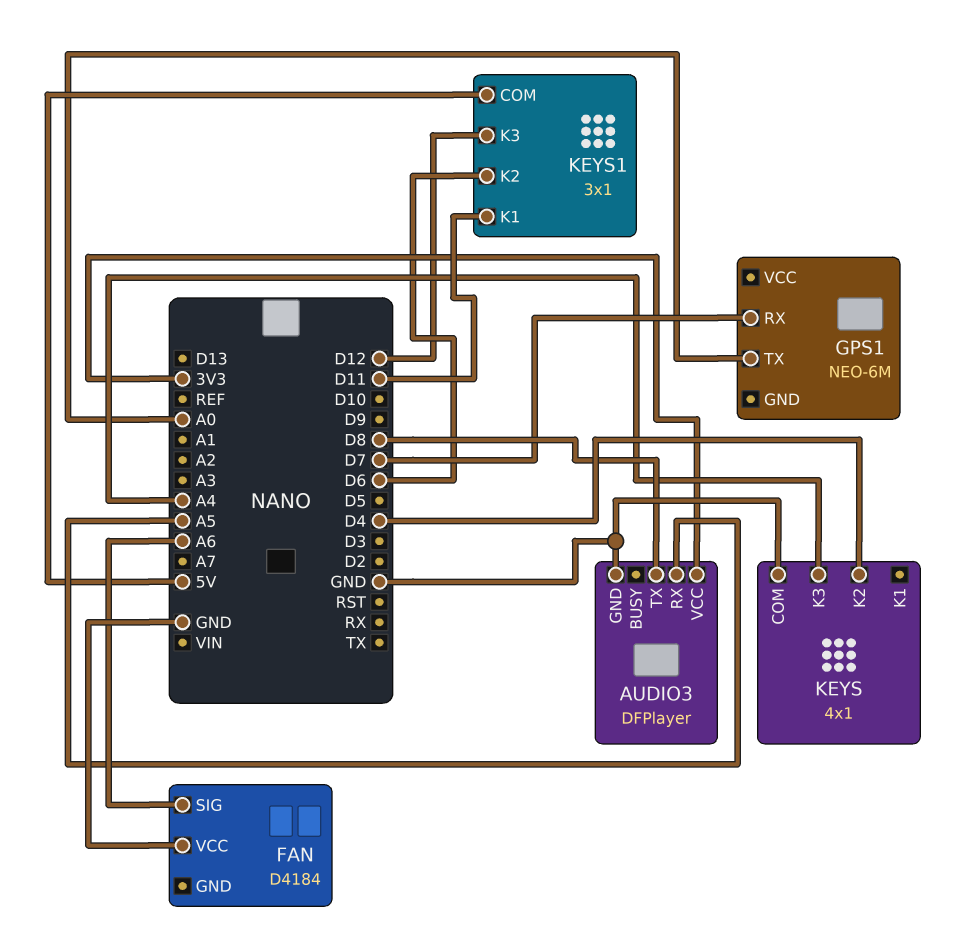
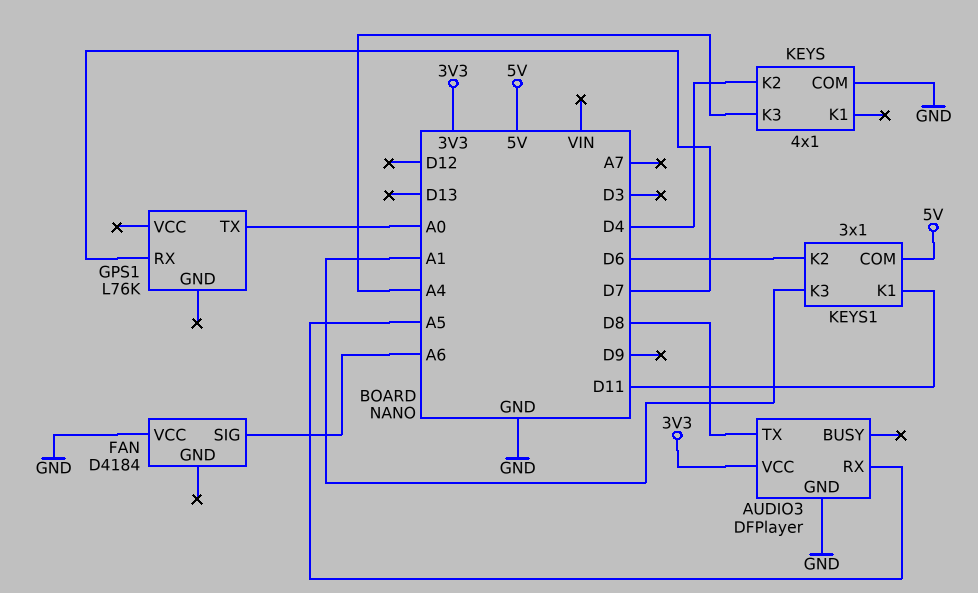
GPS1: NEO-6M -> L76K
KEYS1 pin K3: D12 -> A1

